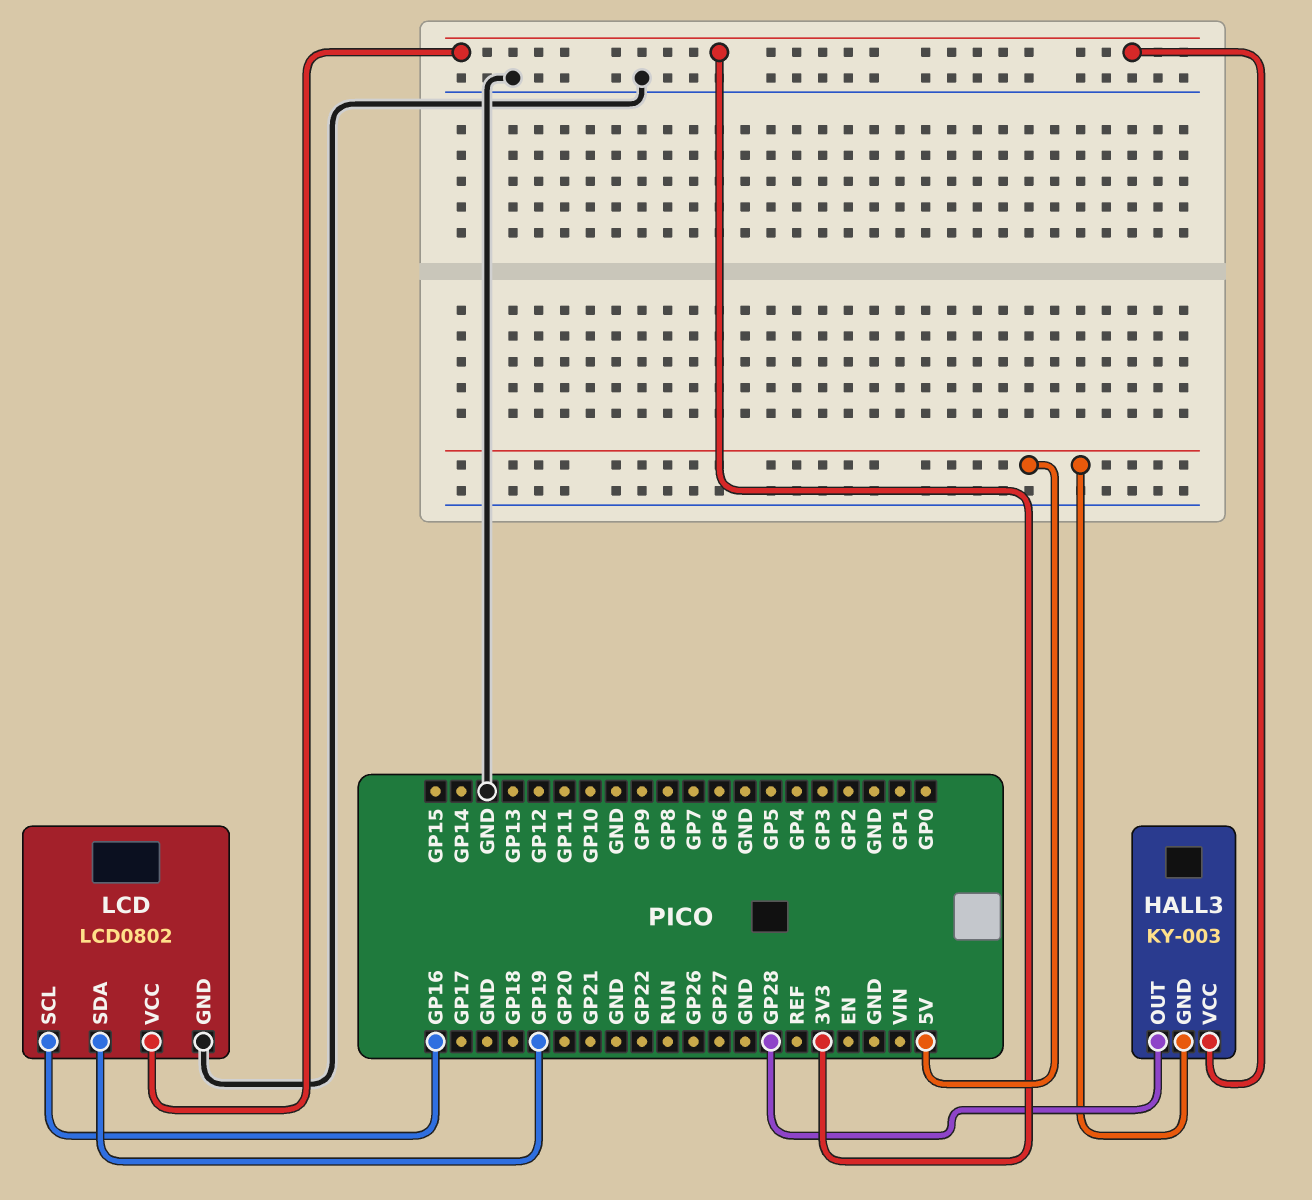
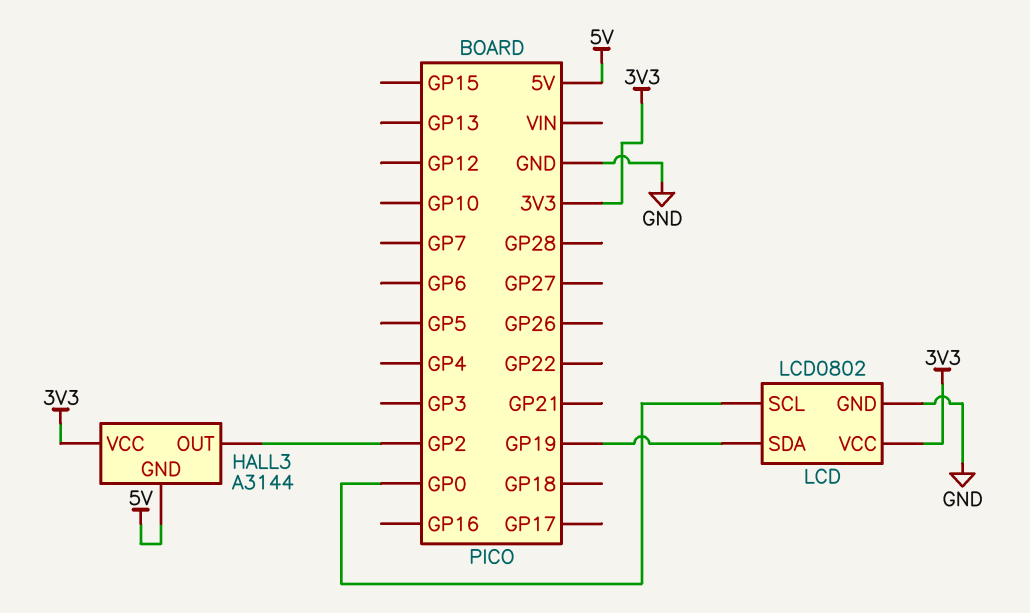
HALL3: KY-003 -> A3144
HALL3 pin OUT: GP28 -> GP2
LCD pin SCL: GP16 -> GP0

